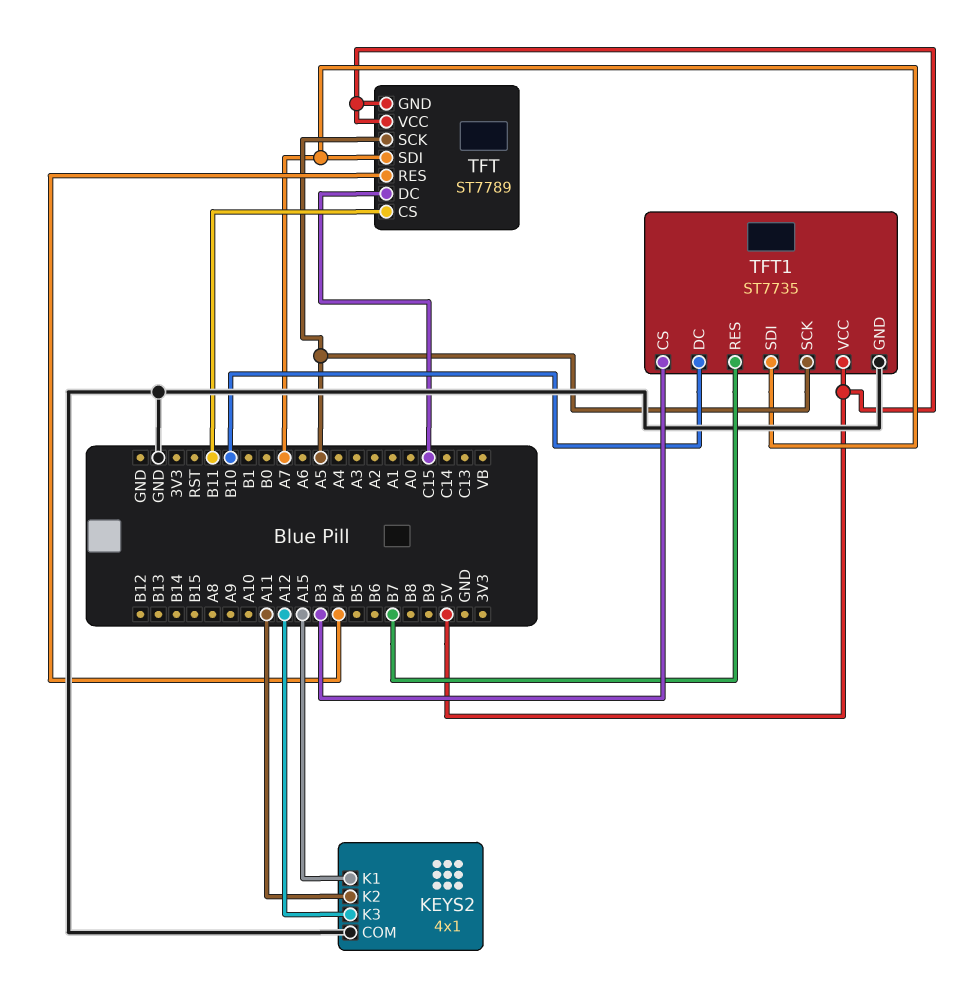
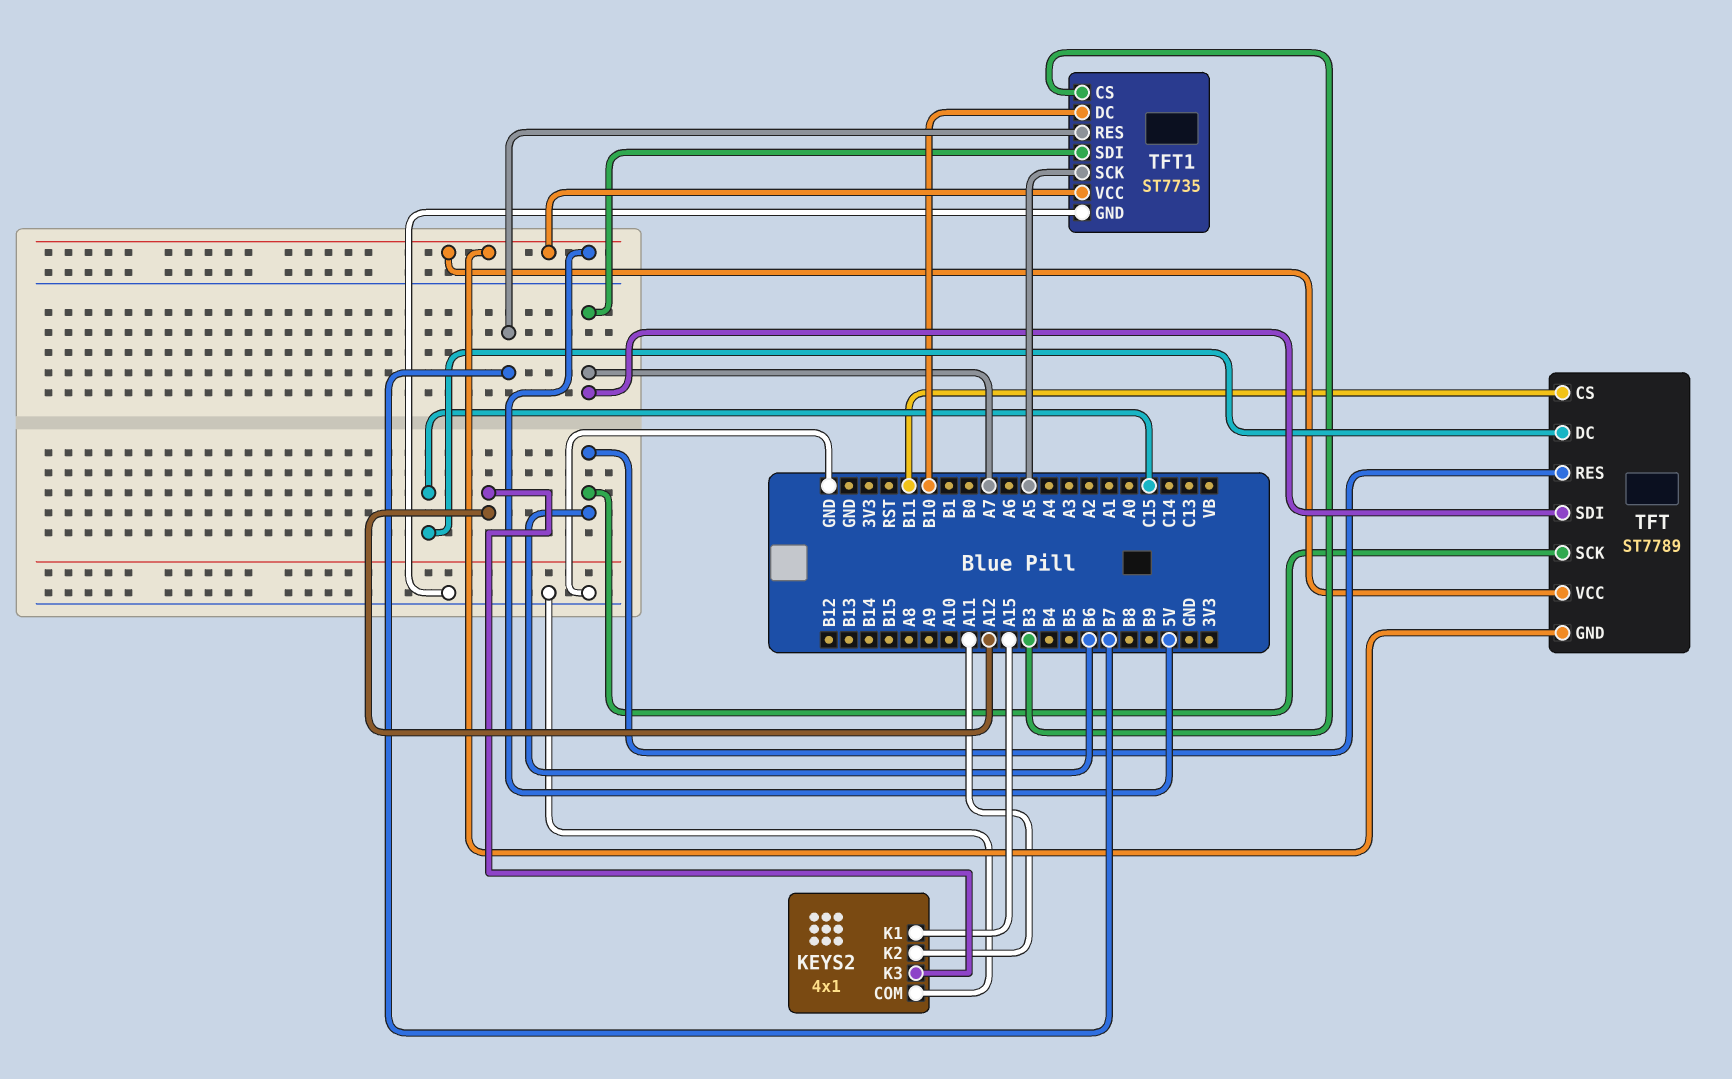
TFT pin RES: B4 -> B6
TFT pin SCK: A5 -> B6

